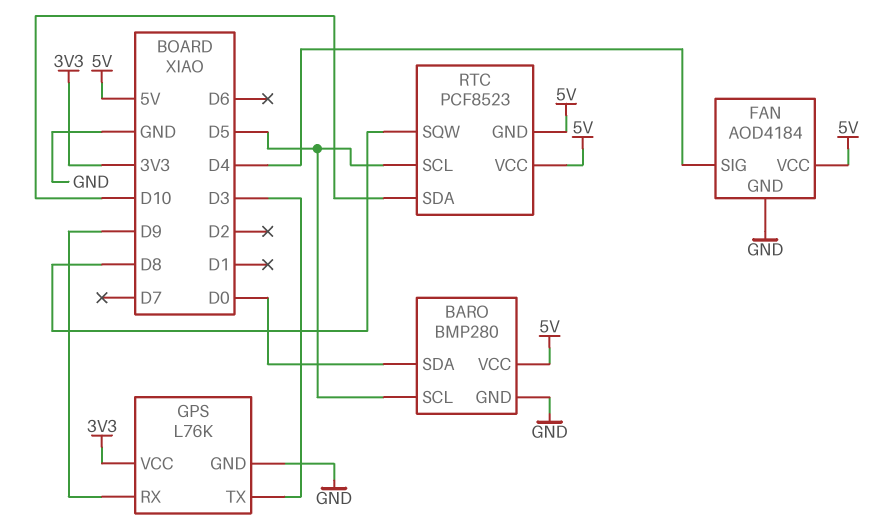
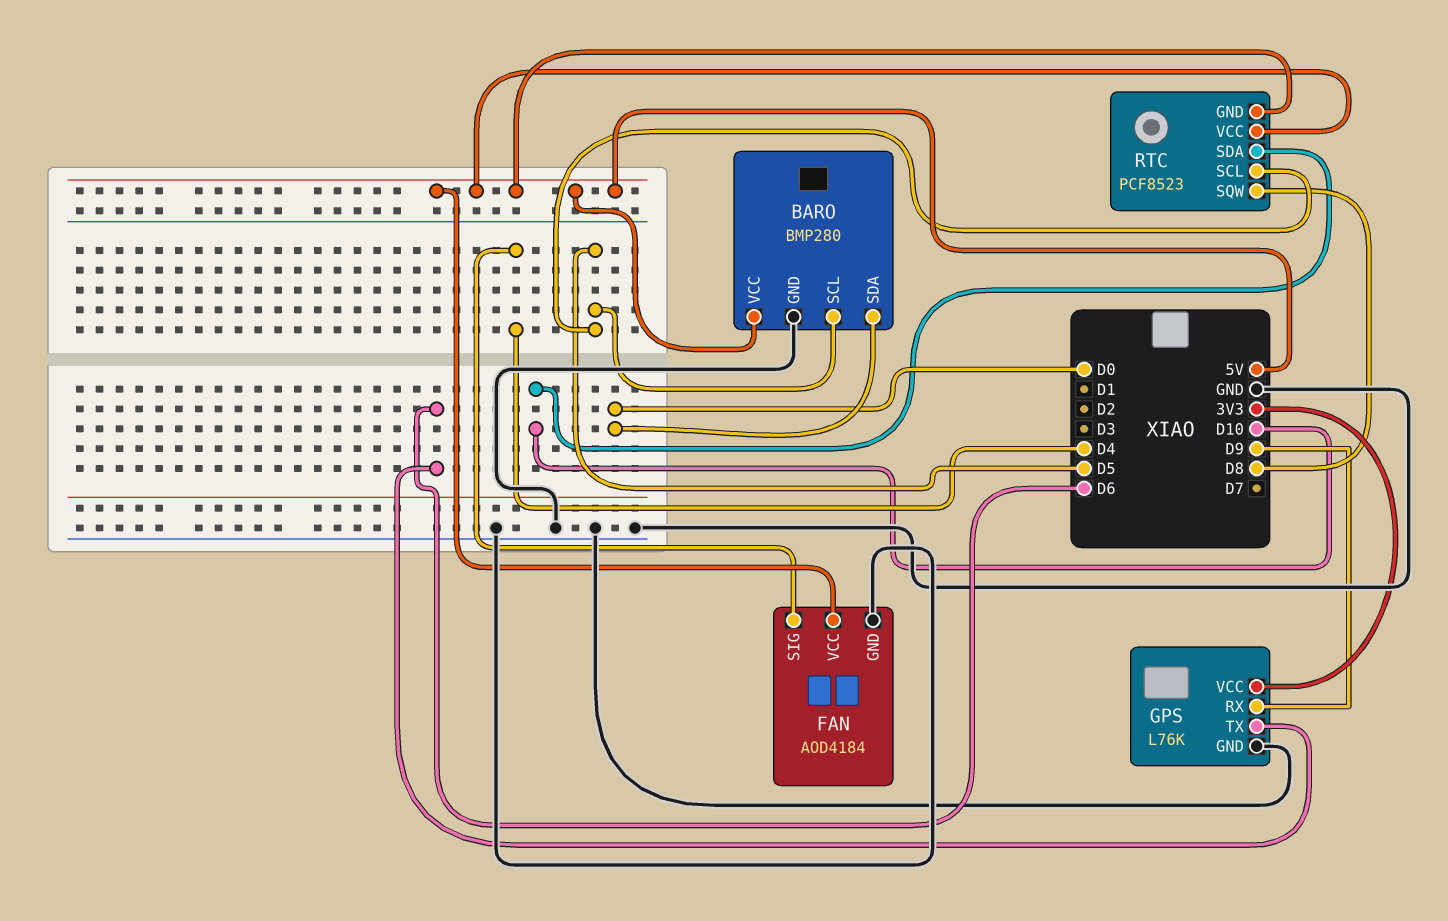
GPS pin TX: D3 -> D6

